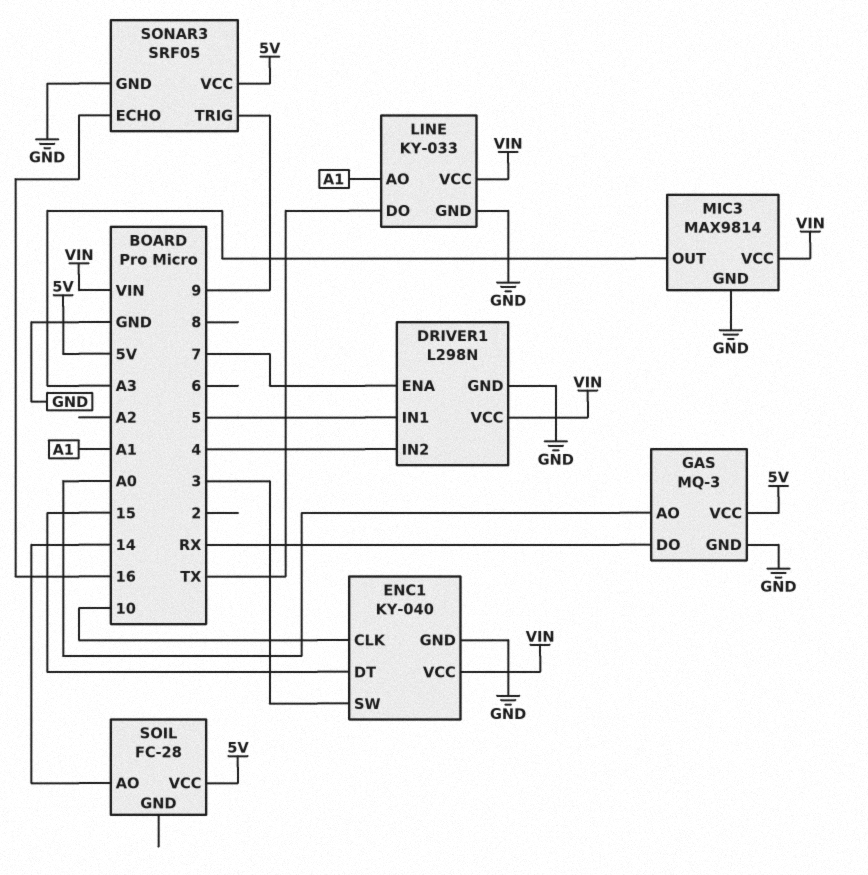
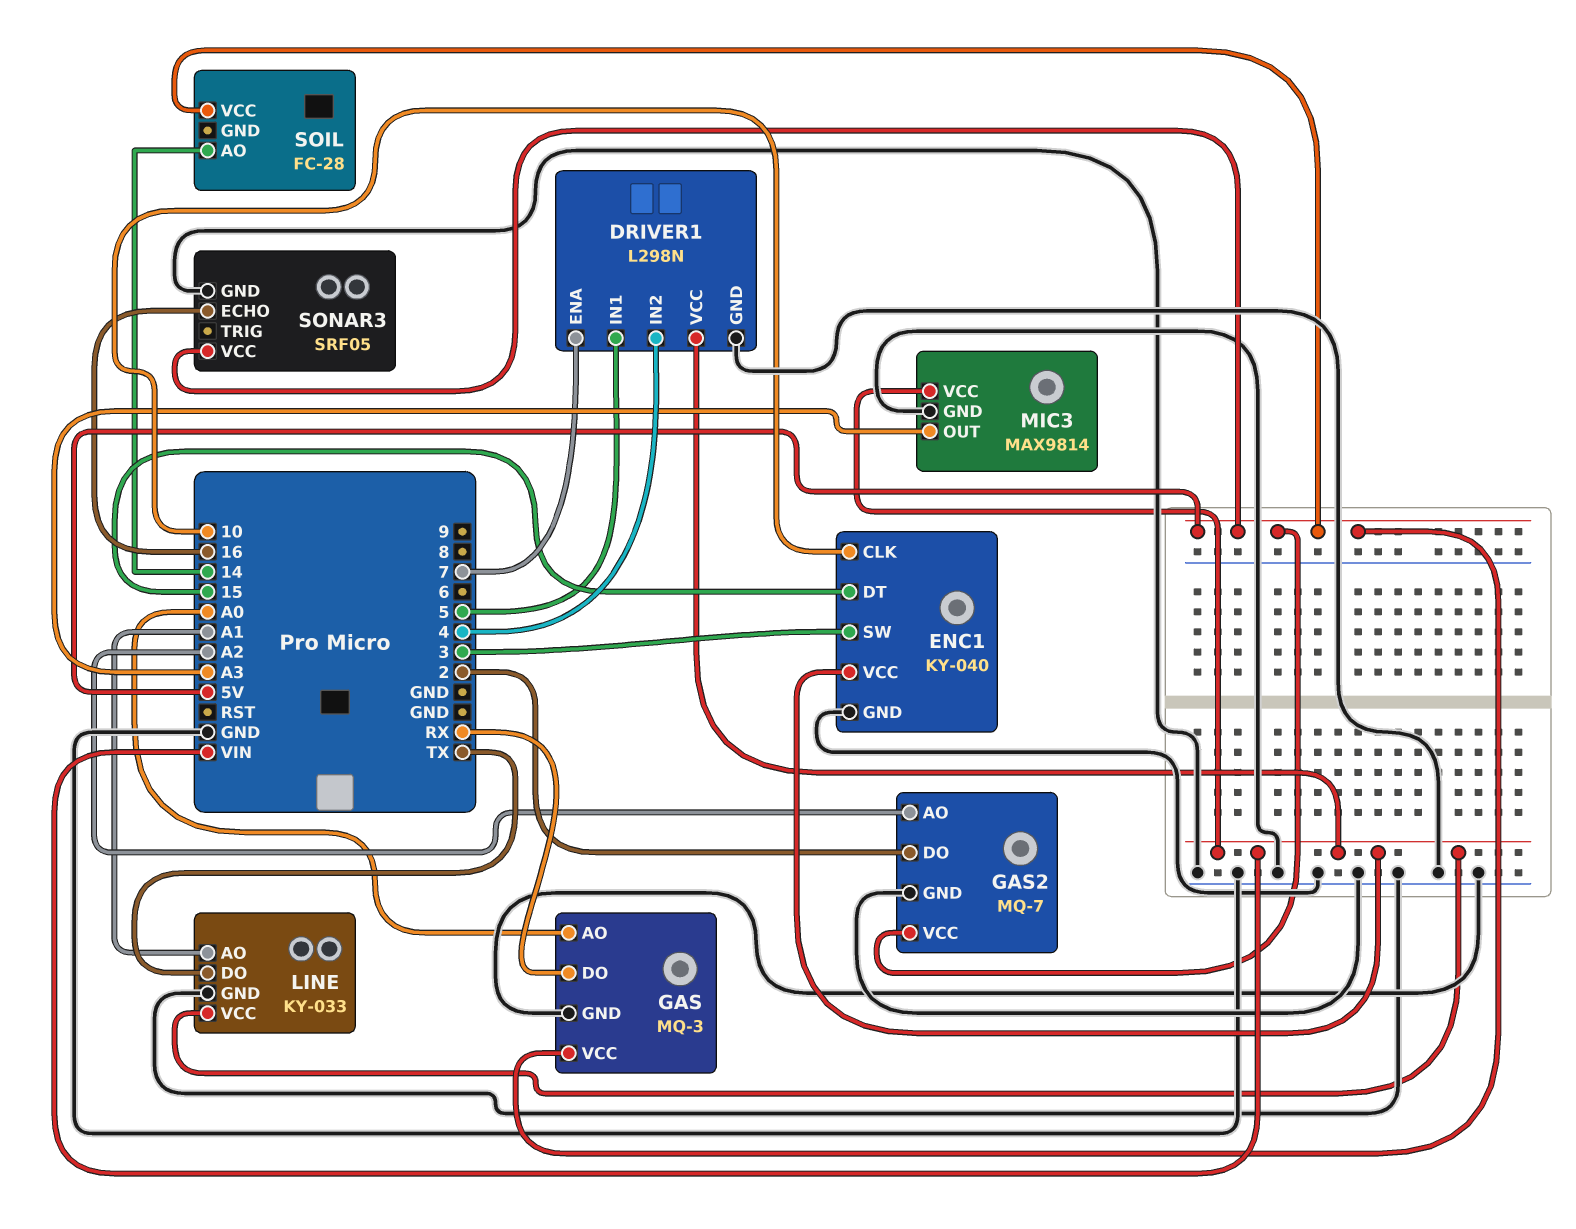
GAS2: none -> MQ-7
GAS2 pin AO: none -> A2
GAS2 pin DO: none -> 2
GAS2 pin GND: none -> GND
GAS2 pin VCC: none -> 5V
SONAR3 pin TRIG: 9 -> none

